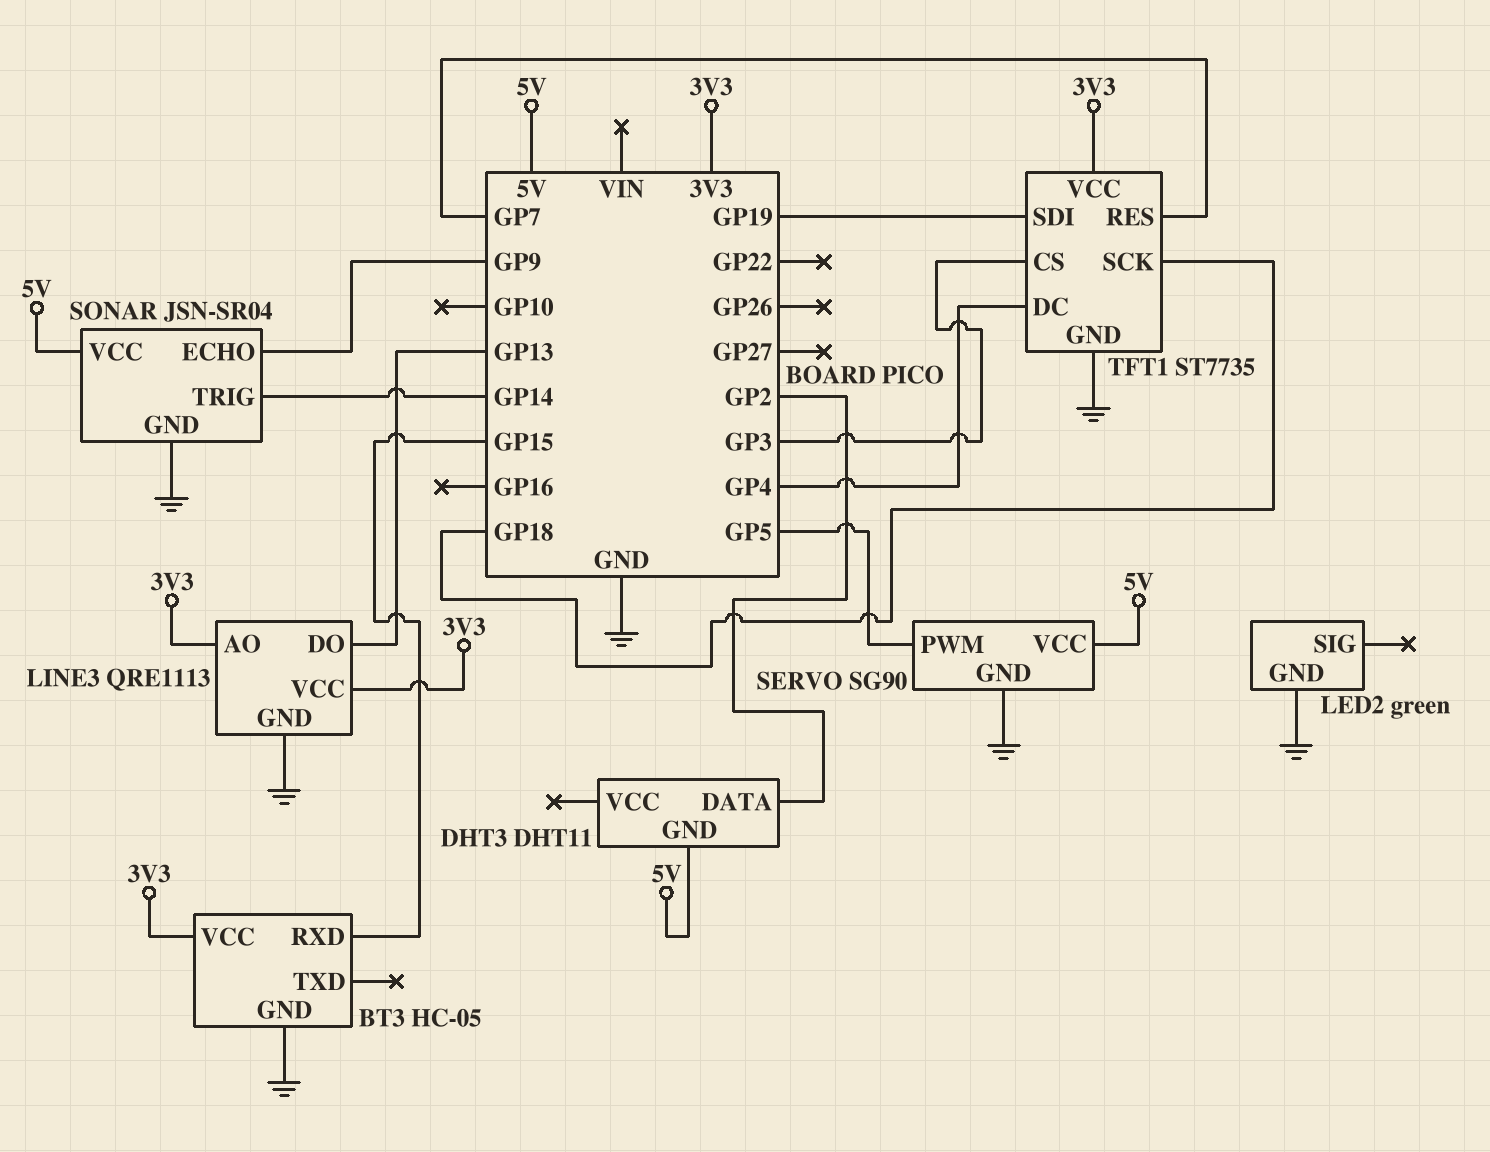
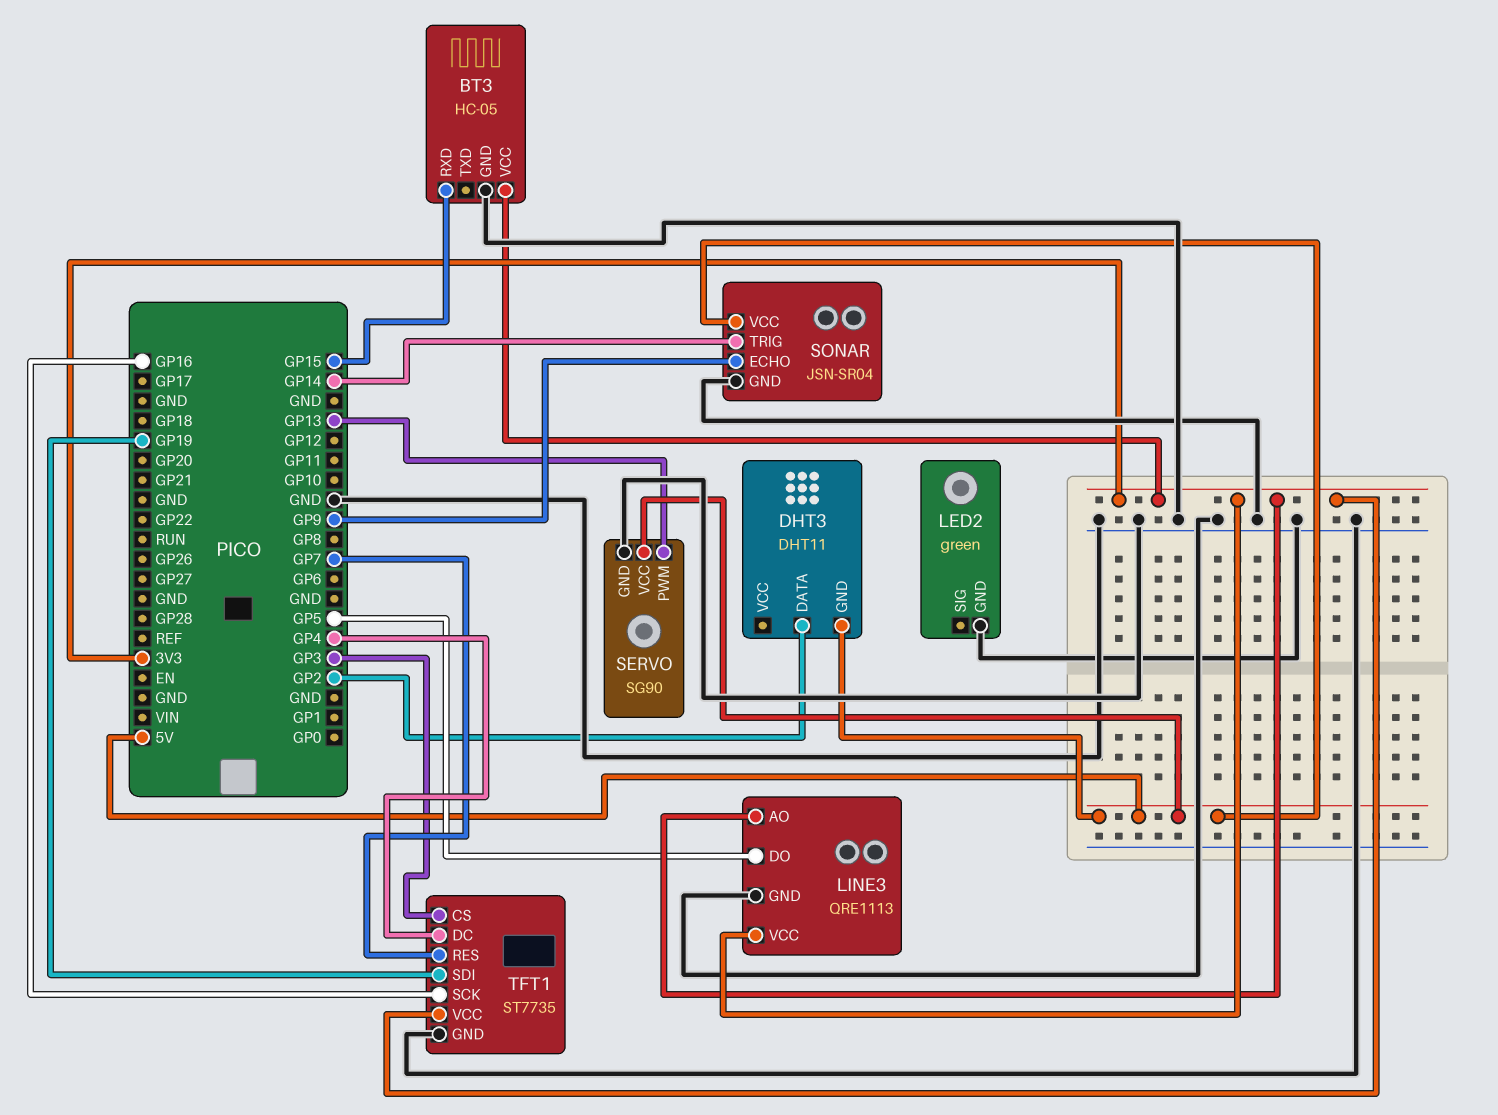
LINE3 pin DO: GP13 -> GP5
SERVO pin PWM: GP5 -> GP13
TFT1 pin SCK: GP18 -> GP16

